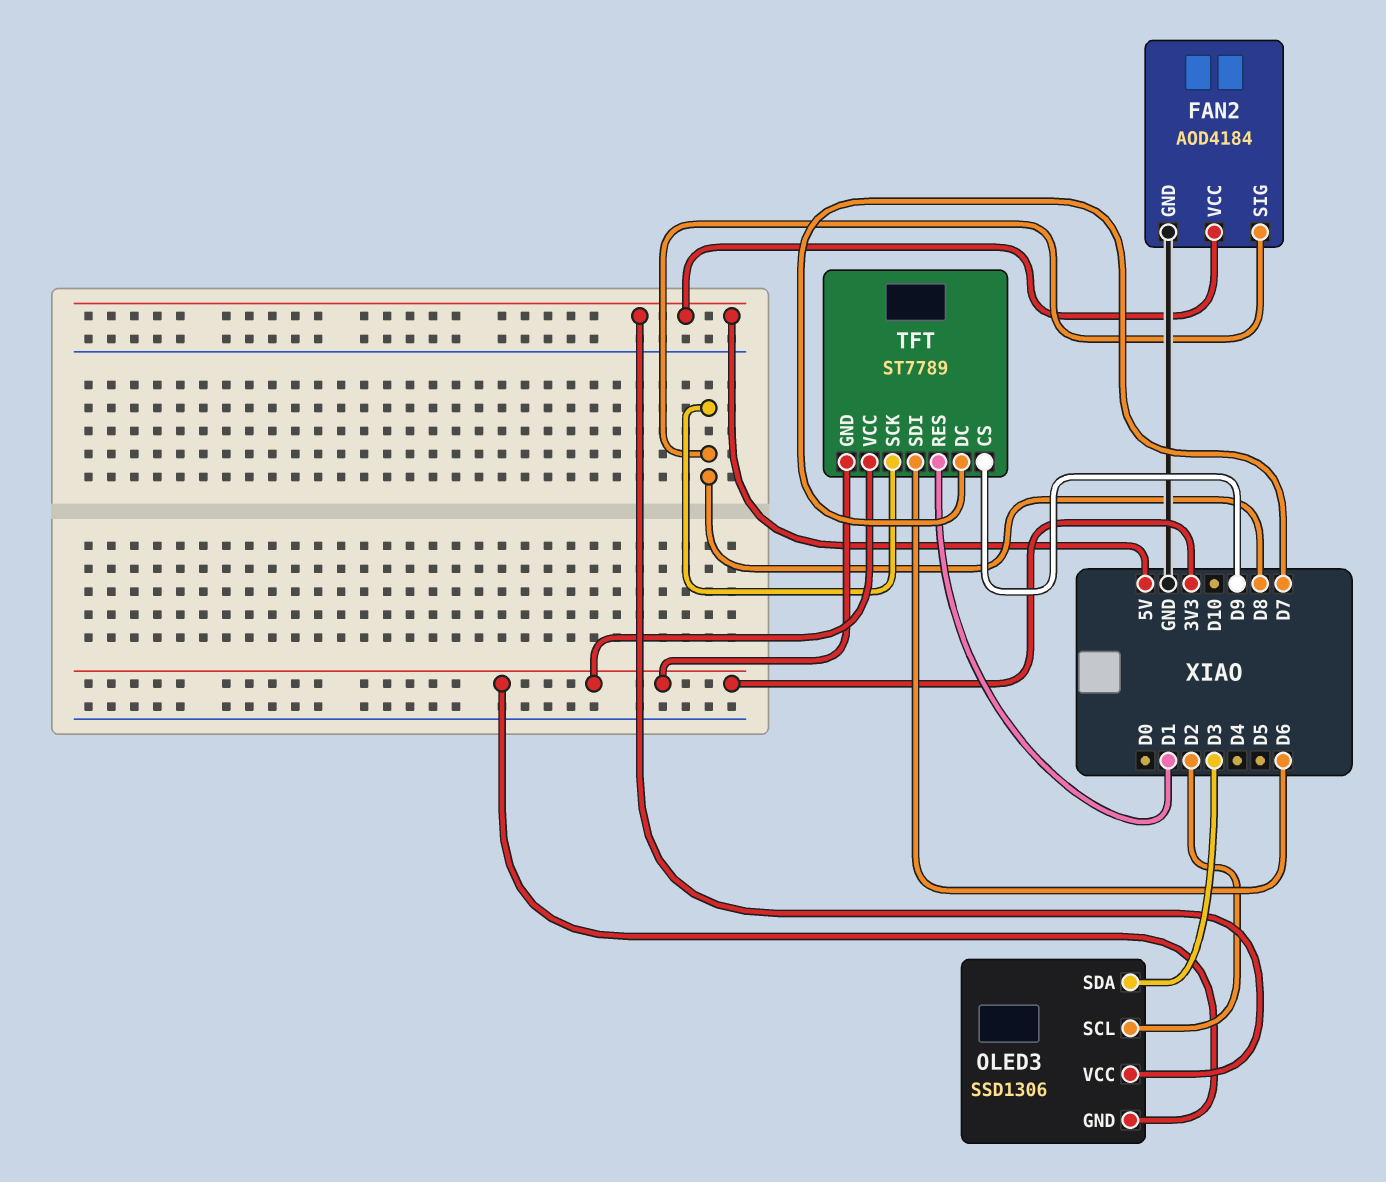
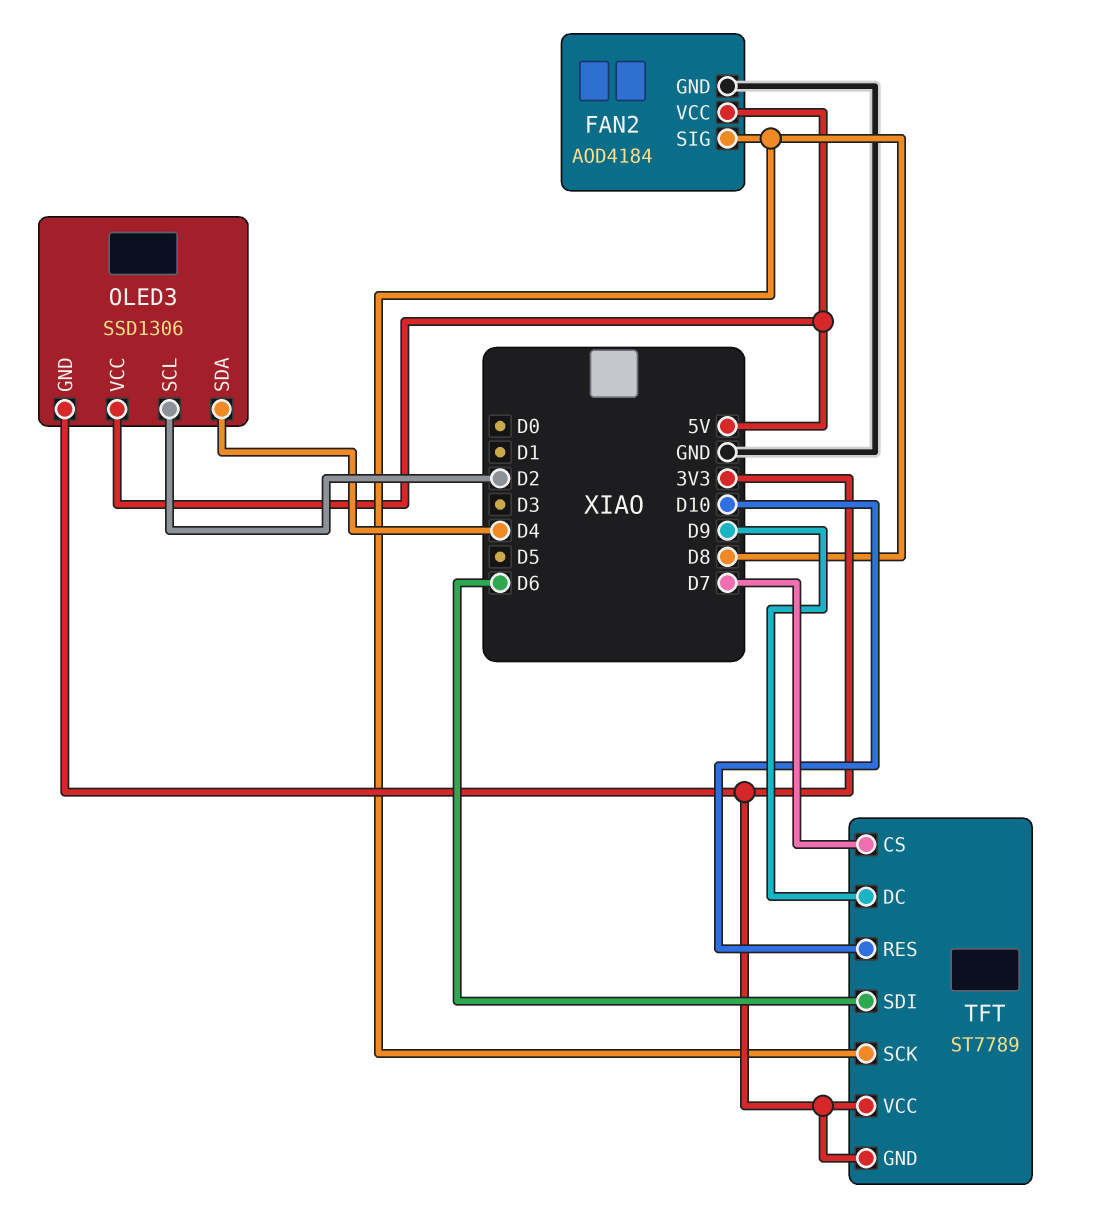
OLED3 pin SDA: D3 -> D4
TFT pin CS: D9 -> D7
TFT pin DC: D7 -> D9
TFT pin RES: D1 -> D10

